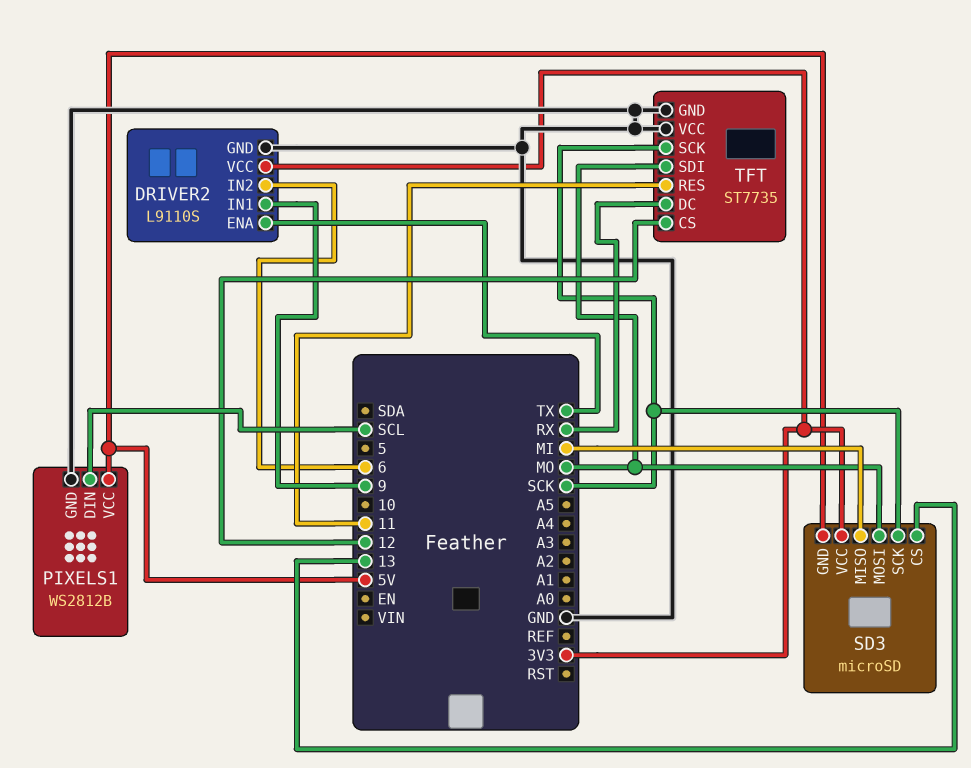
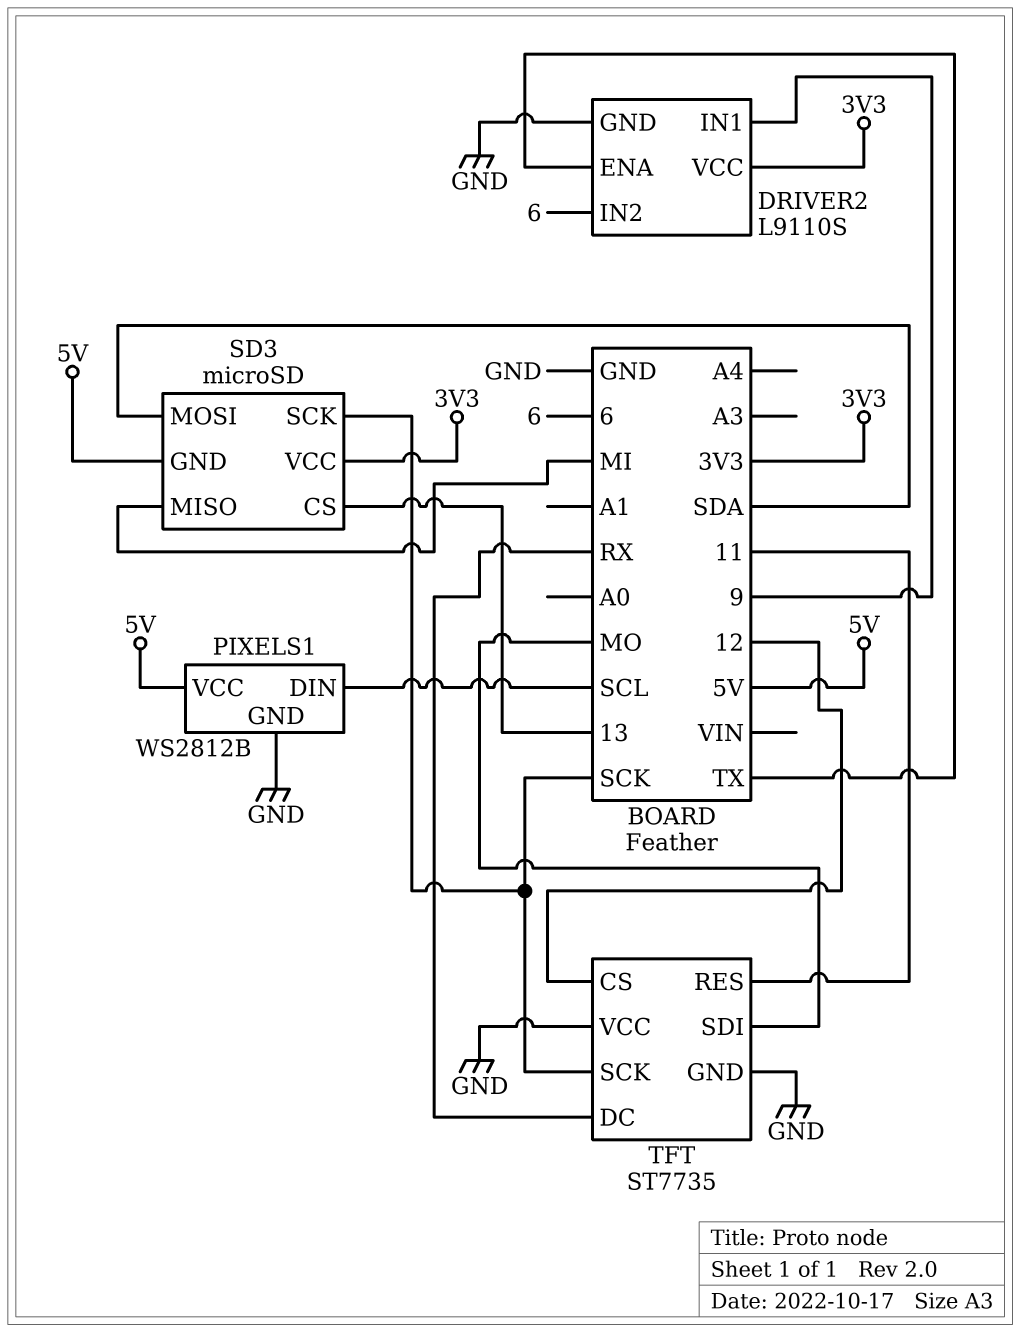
SD3 pin MOSI: MO -> SDA

